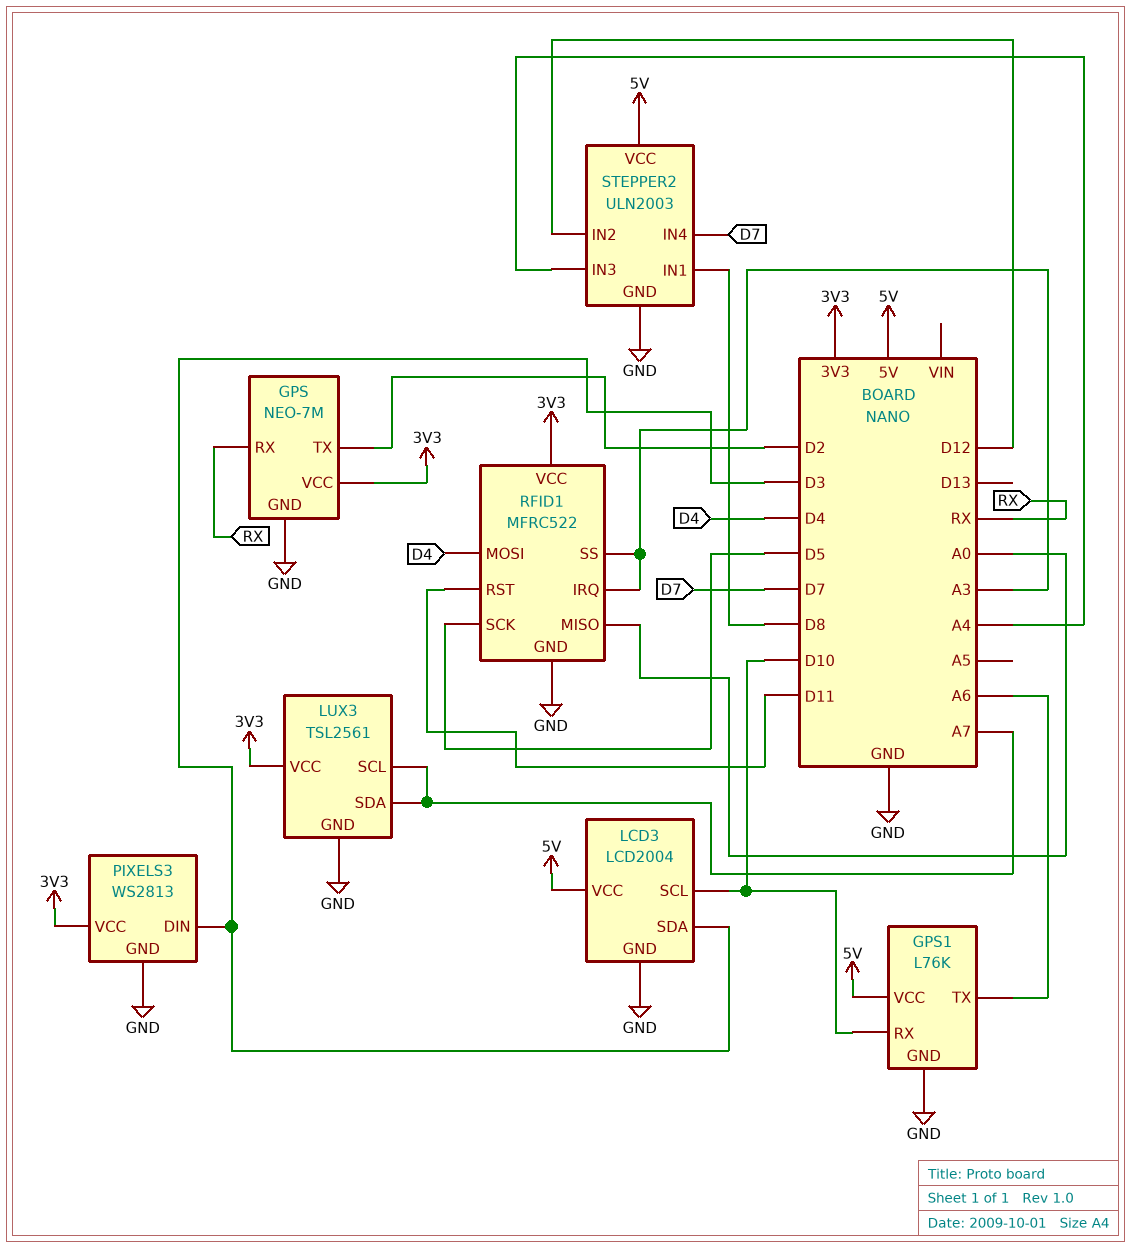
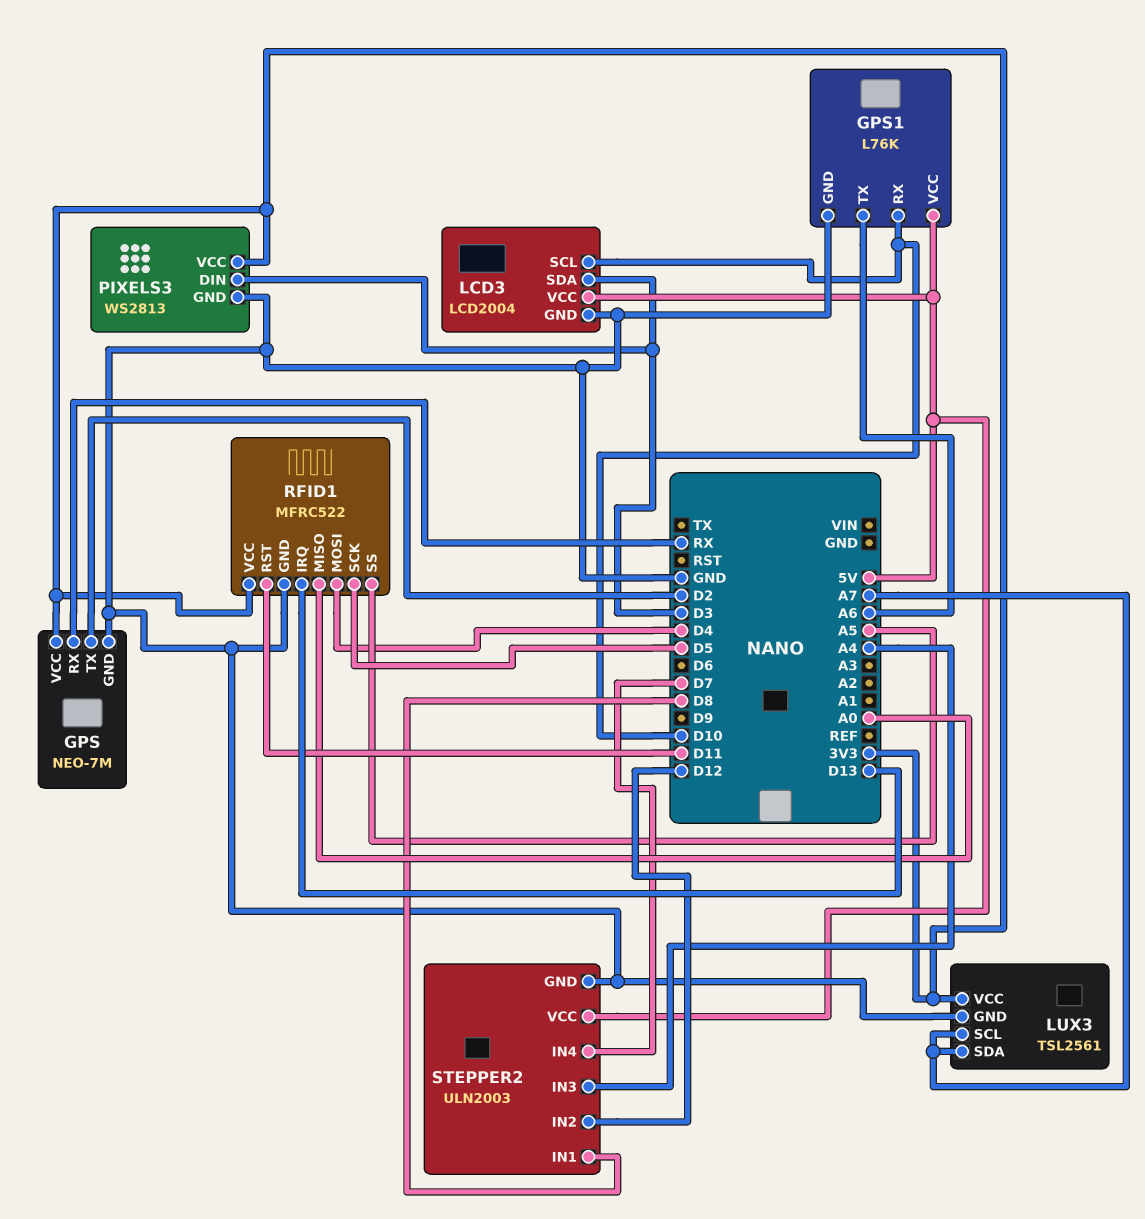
RFID1 pin IRQ: A3 -> D13
RFID1 pin SS: A3 -> A5

